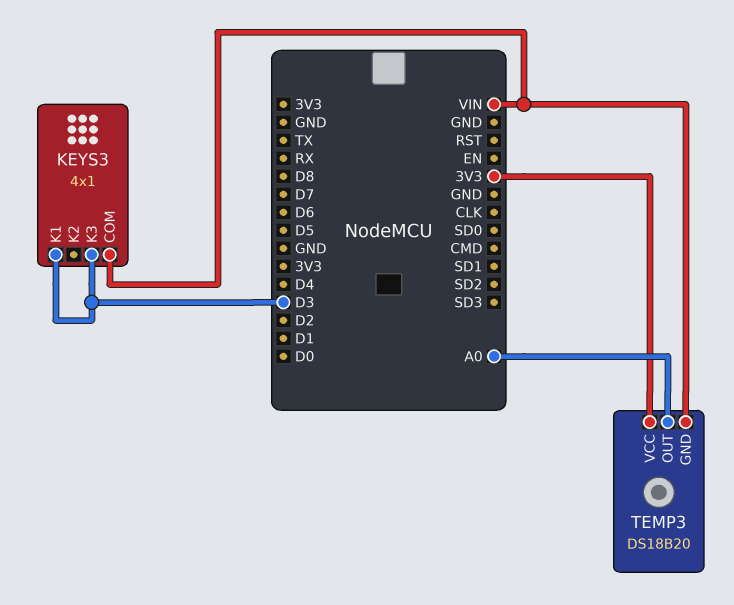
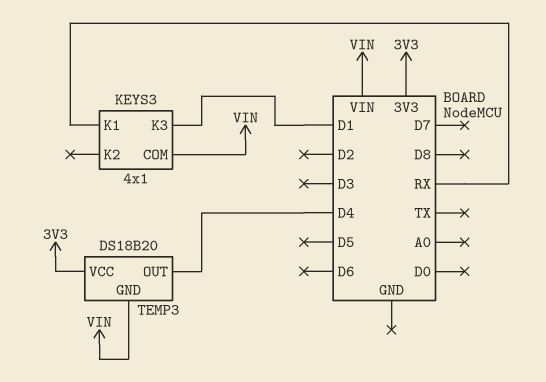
KEYS3 pin K1: D3 -> RX
KEYS3 pin K3: D3 -> D1
TEMP3 pin OUT: A0 -> D4

